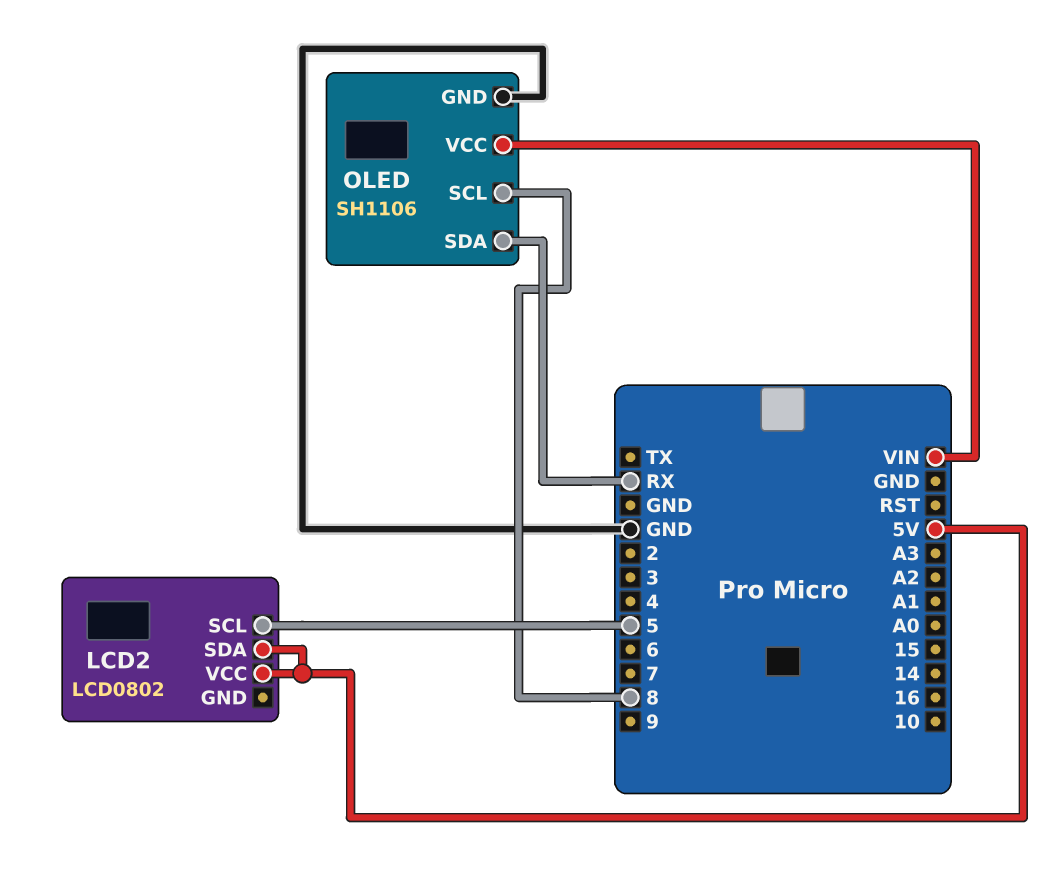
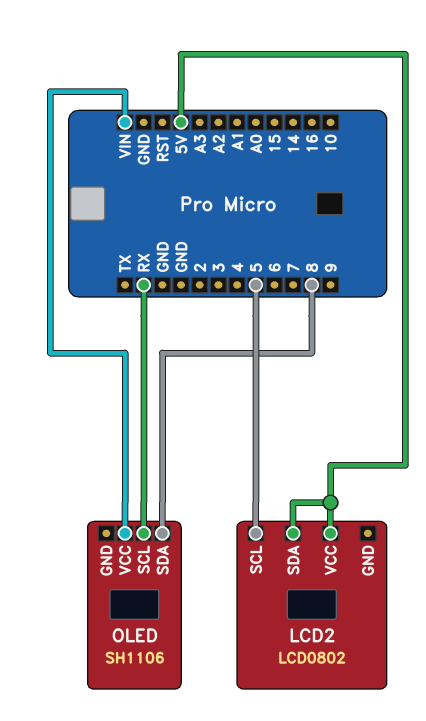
OLED pin GND: GND -> none
OLED pin SCL: 8 -> RX
OLED pin SDA: RX -> 8

